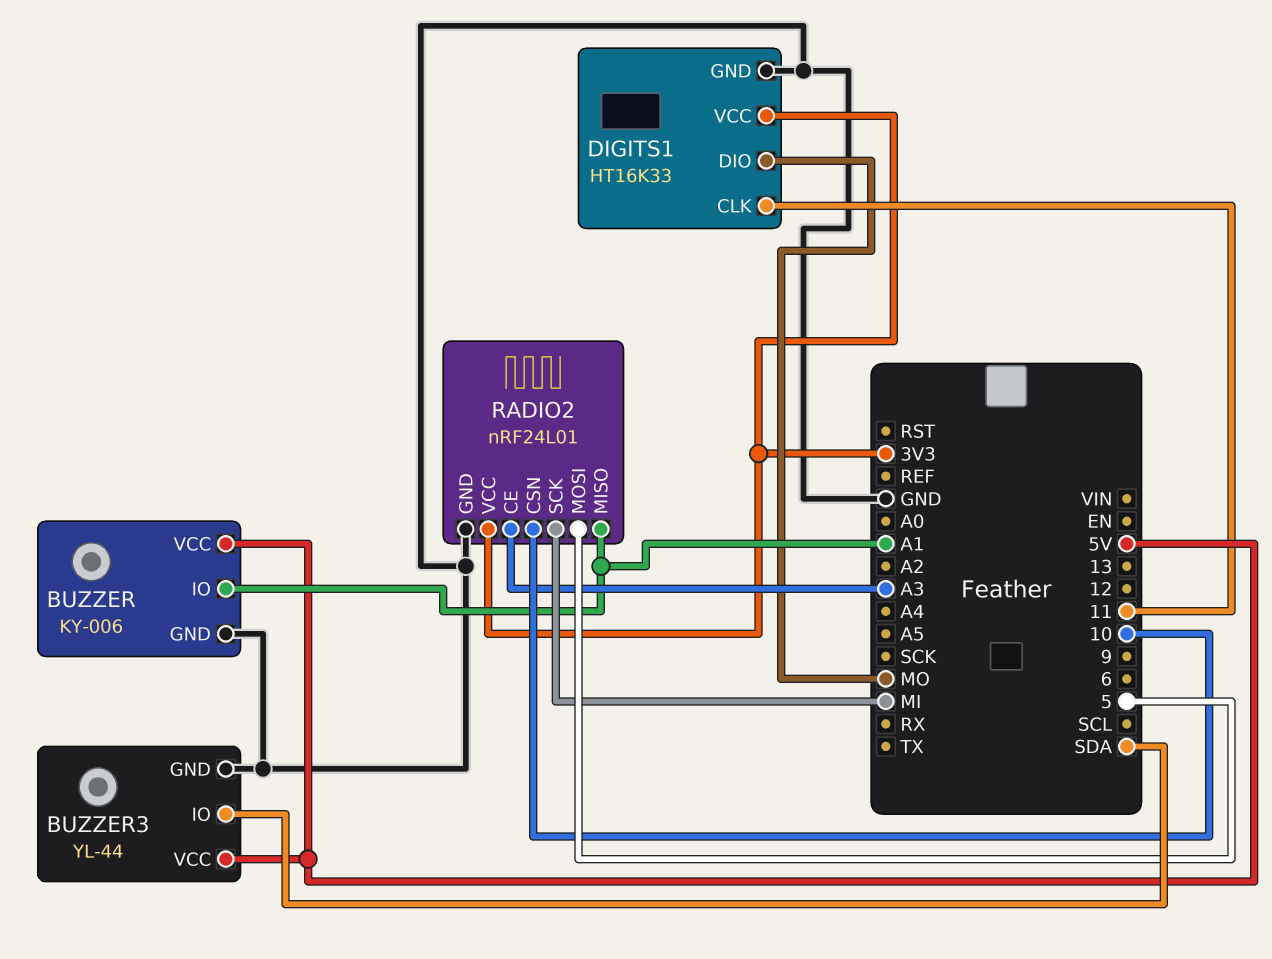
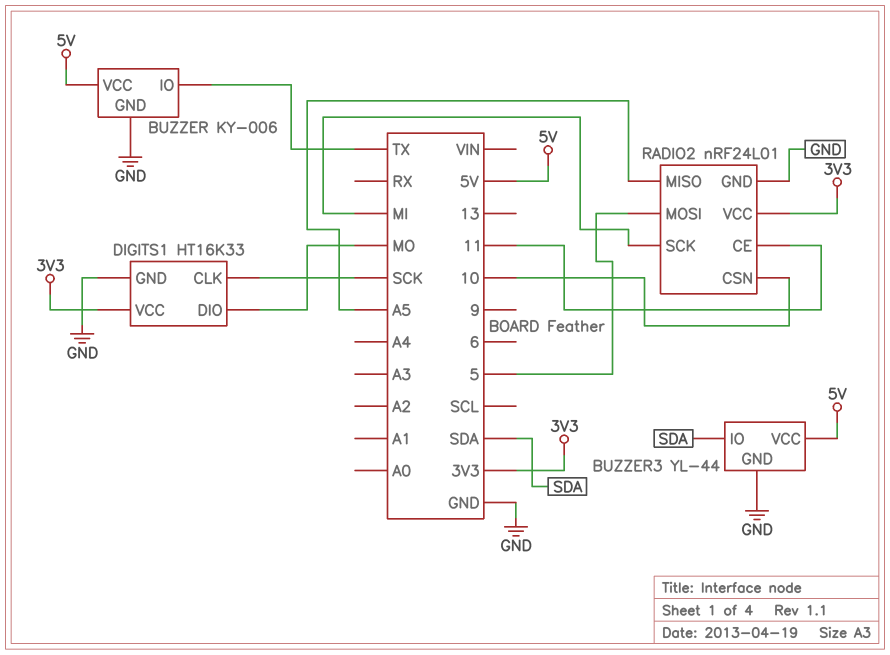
BUZZER pin IO: A1 -> TX
DIGITS1 pin CLK: 11 -> SCK
RADIO2 pin CE: A3 -> 11
RADIO2 pin MISO: A1 -> A5

